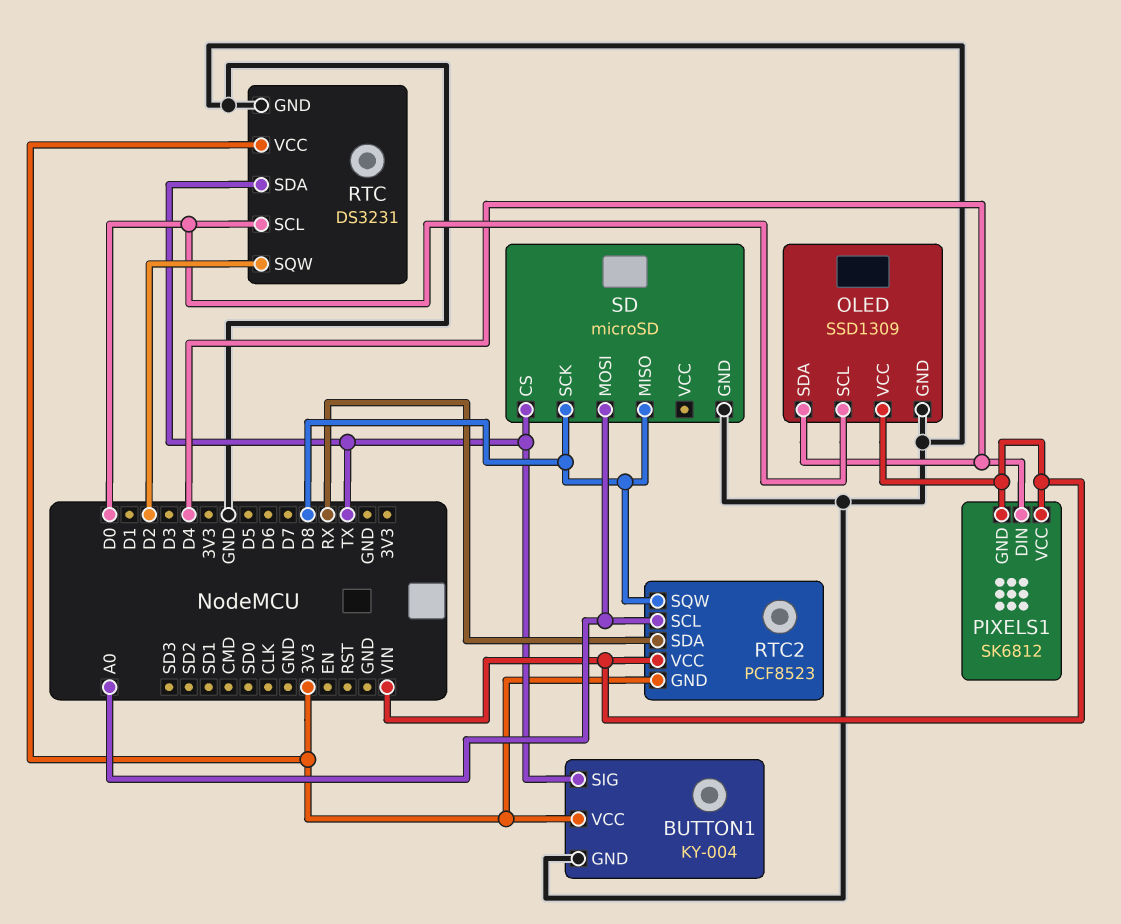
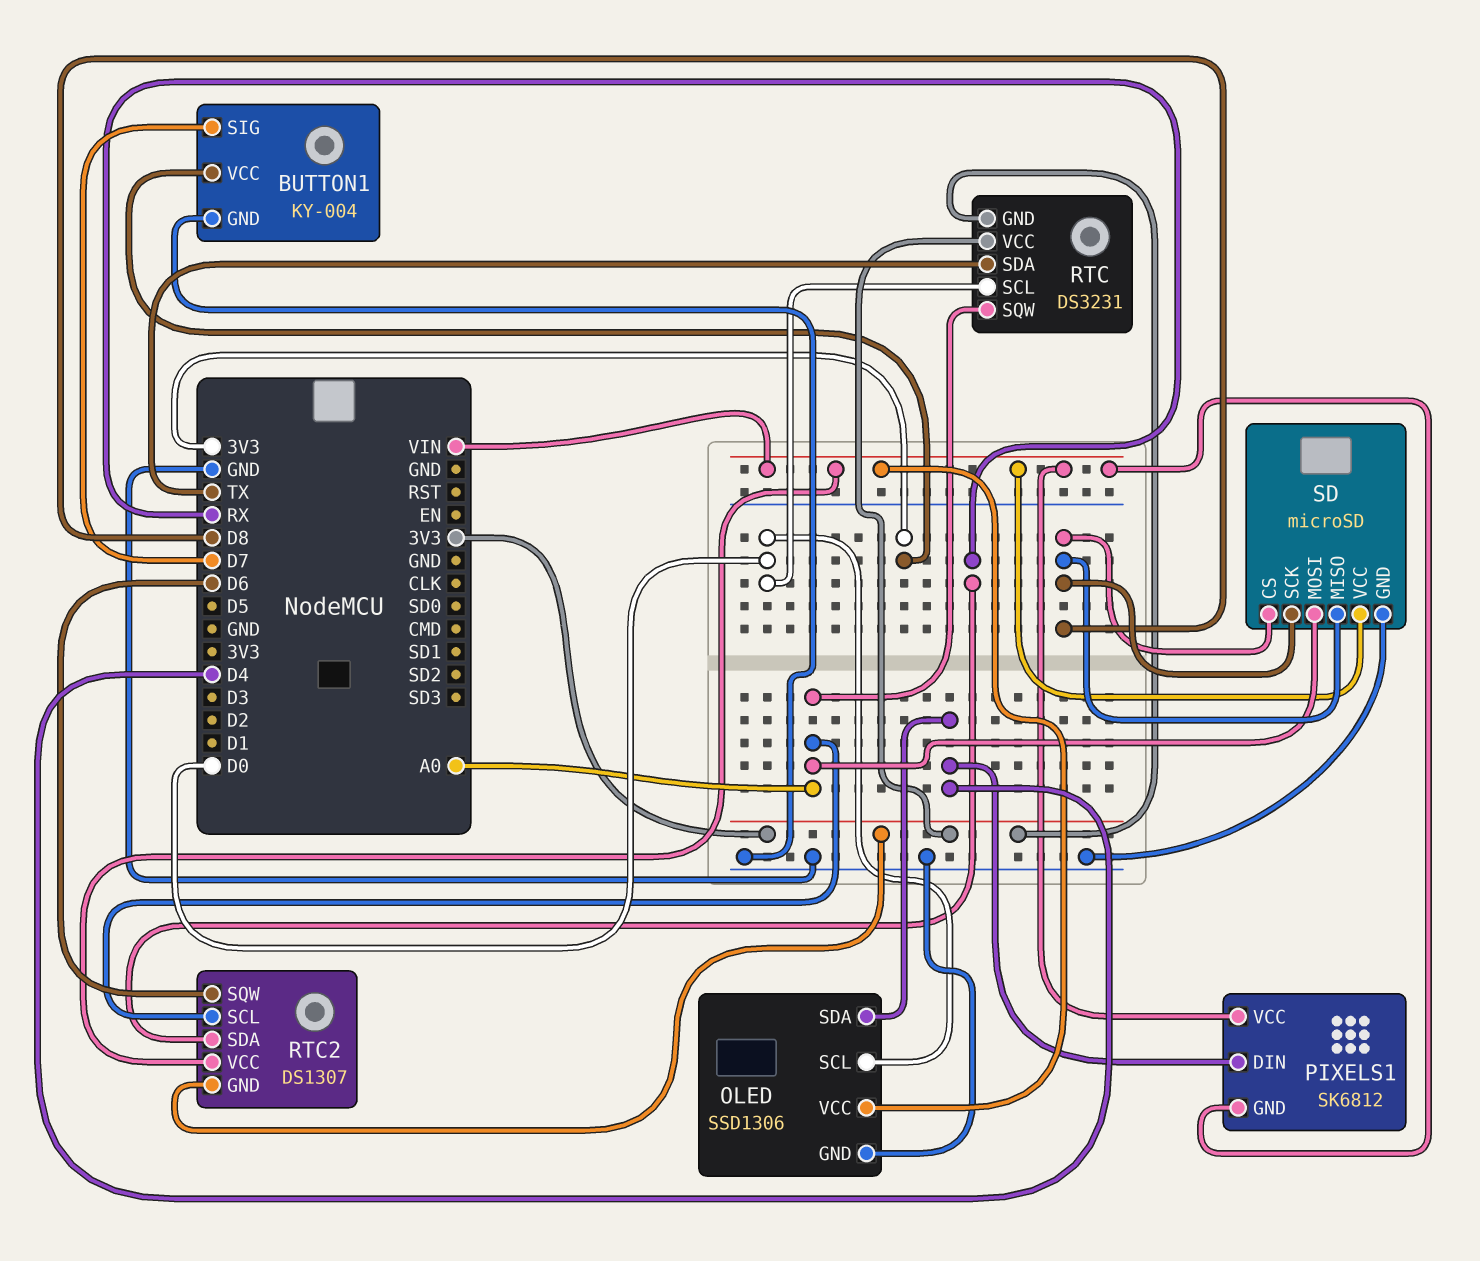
BUTTON1 pin SIG: TX -> D7
OLED: SSD1309 -> SSD1306
RTC pin GND: GND -> 3V3
RTC pin SQW: D2 -> A0
RTC2: PCF8523 -> DS1307
RTC2 pin SQW: D8 -> D6
SD pin CS: TX -> D8
SD pin VCC: none -> VIN

